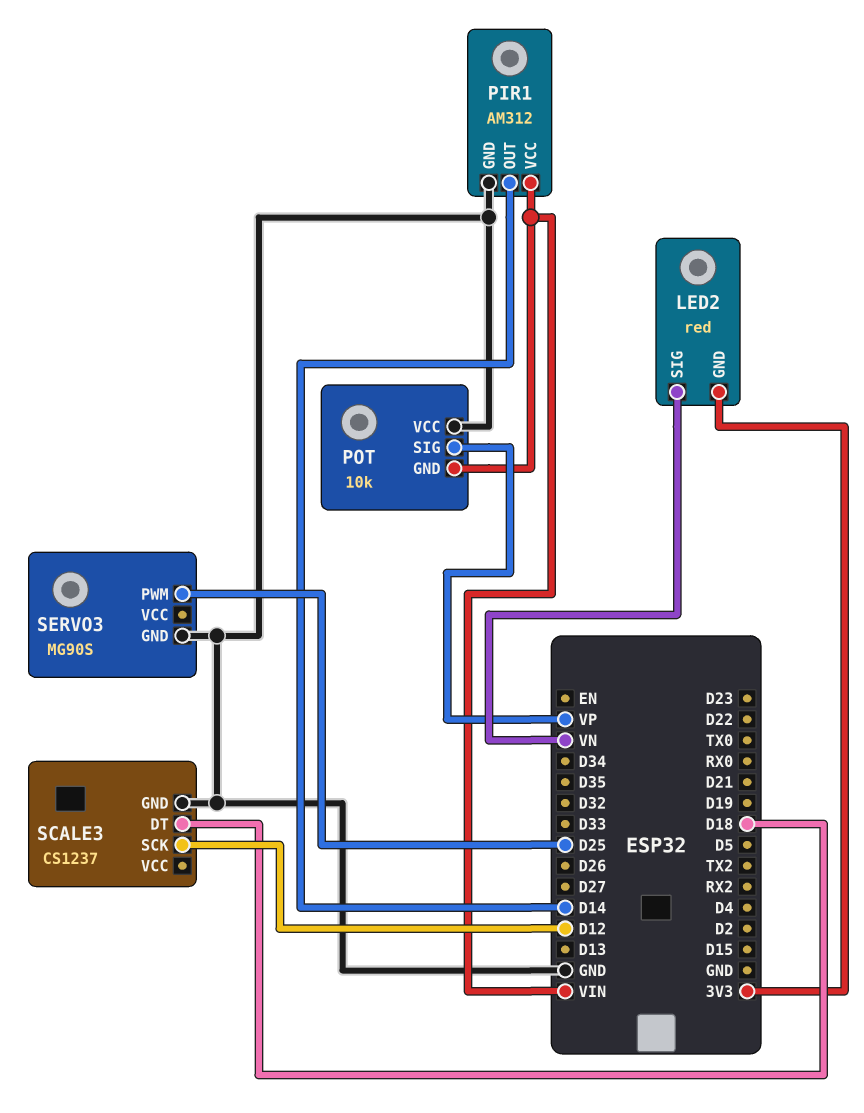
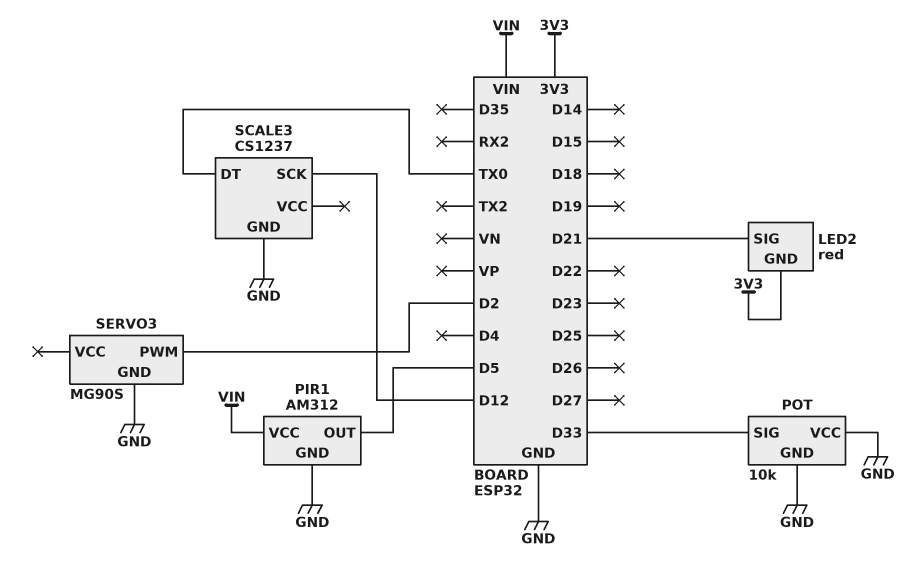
LED2 pin SIG: VN -> D21
PIR1 pin OUT: D14 -> D5
POT pin GND: VIN -> GND
POT pin SIG: VP -> D33
SCALE3 pin DT: D18 -> TX0
SERVO3 pin PWM: D25 -> D2

